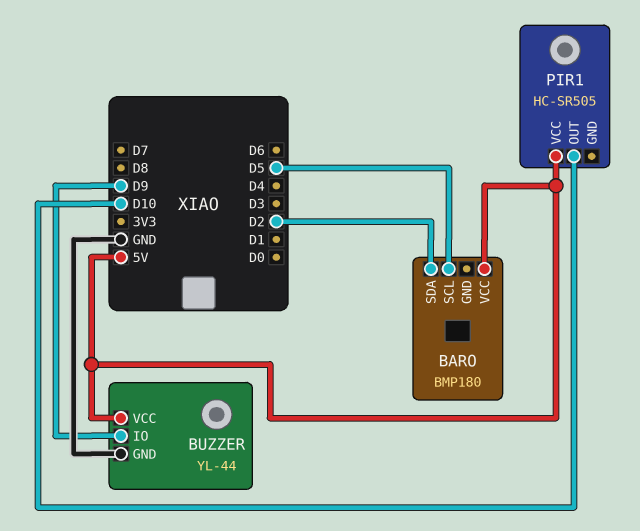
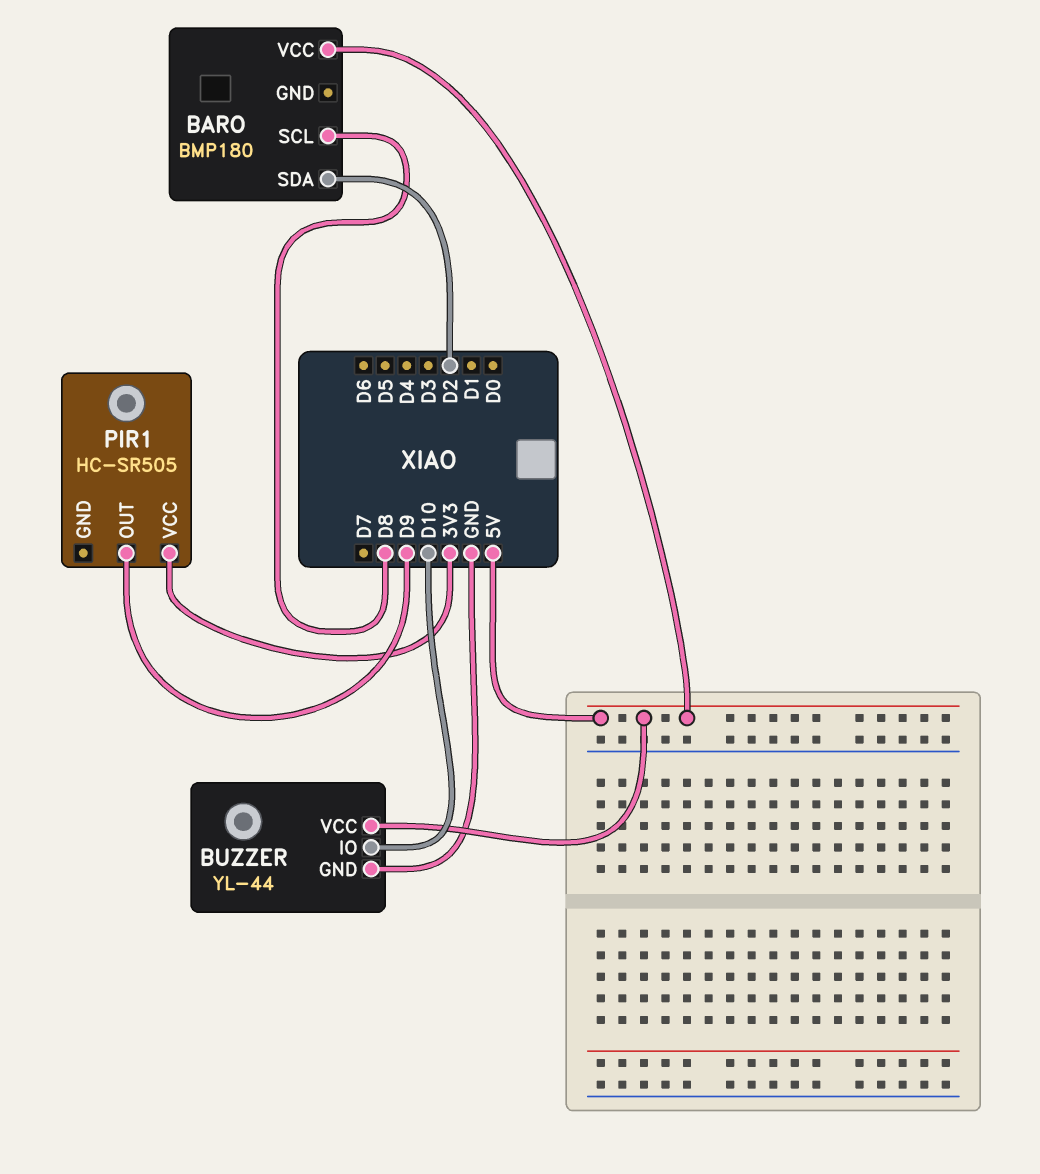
BARO pin SCL: D5 -> D8
BUZZER pin IO: D9 -> D10
PIR1 pin OUT: D10 -> D9
PIR1 pin VCC: 5V -> 3V3

